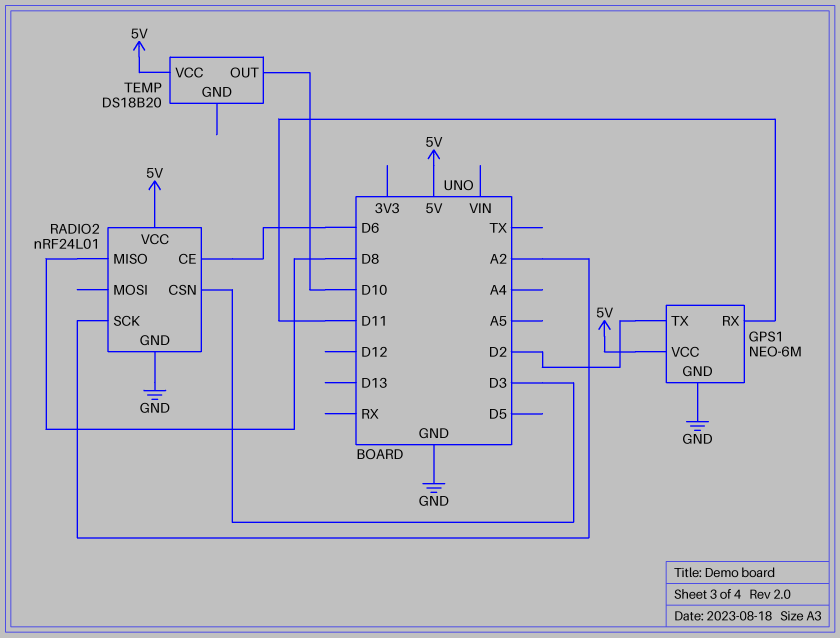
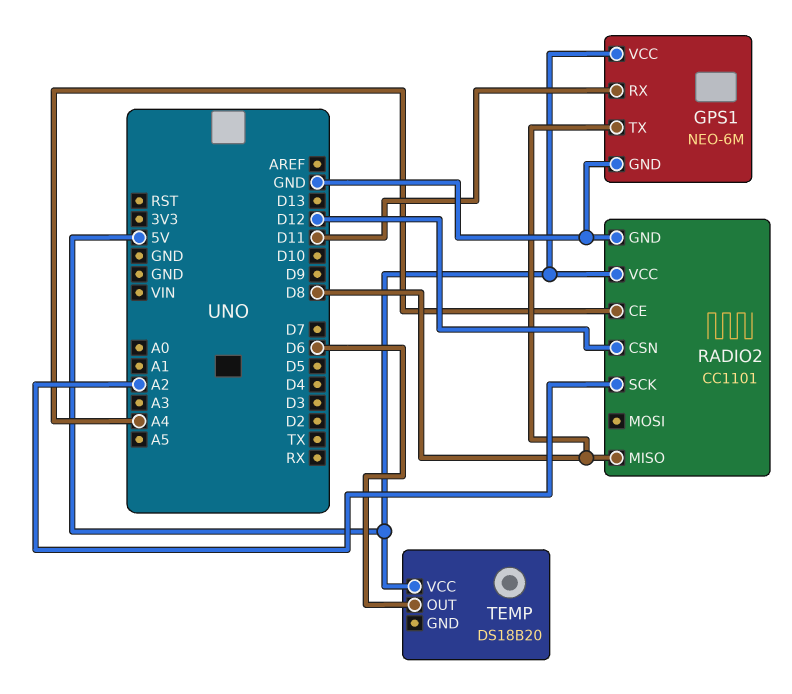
GPS1 pin TX: D2 -> D8
RADIO2: nRF24L01 -> CC1101
RADIO2 pin CE: D6 -> A4
RADIO2 pin CSN: D3 -> D12
TEMP pin OUT: D10 -> D6

